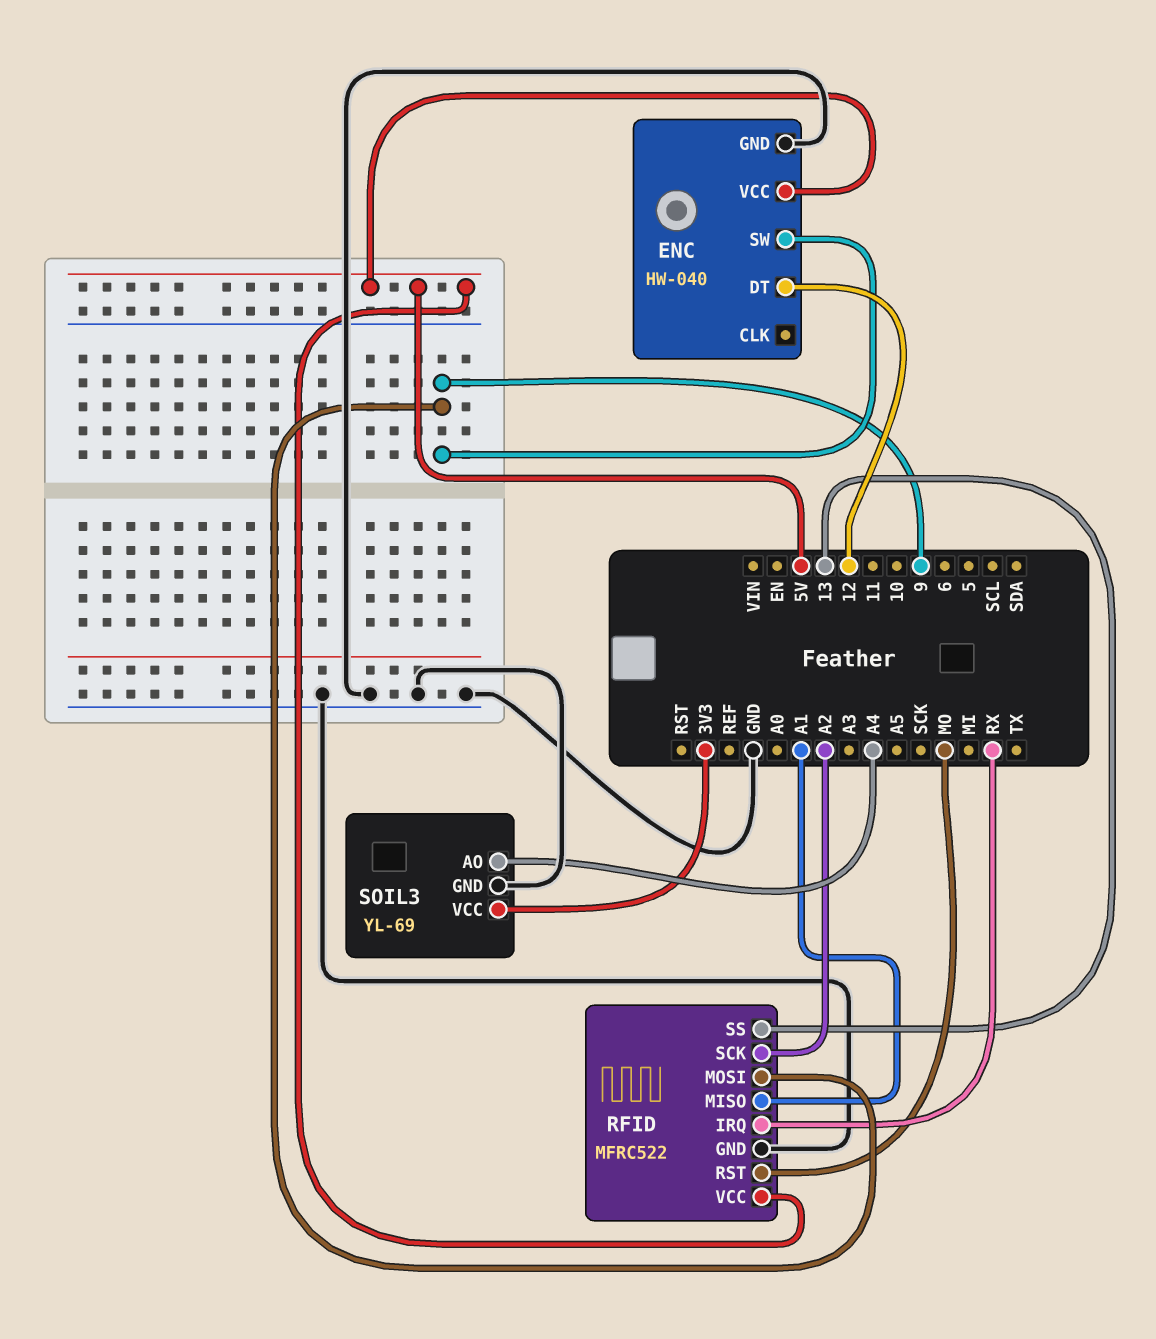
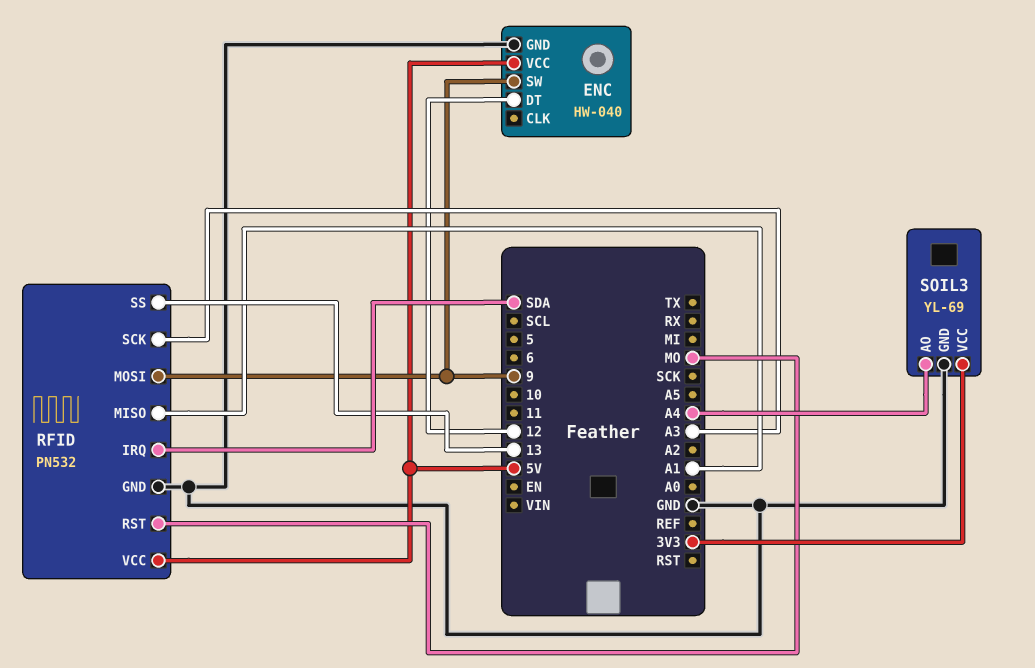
RFID: MFRC522 -> PN532
RFID pin IRQ: RX -> SDA
RFID pin SCK: A2 -> A3

